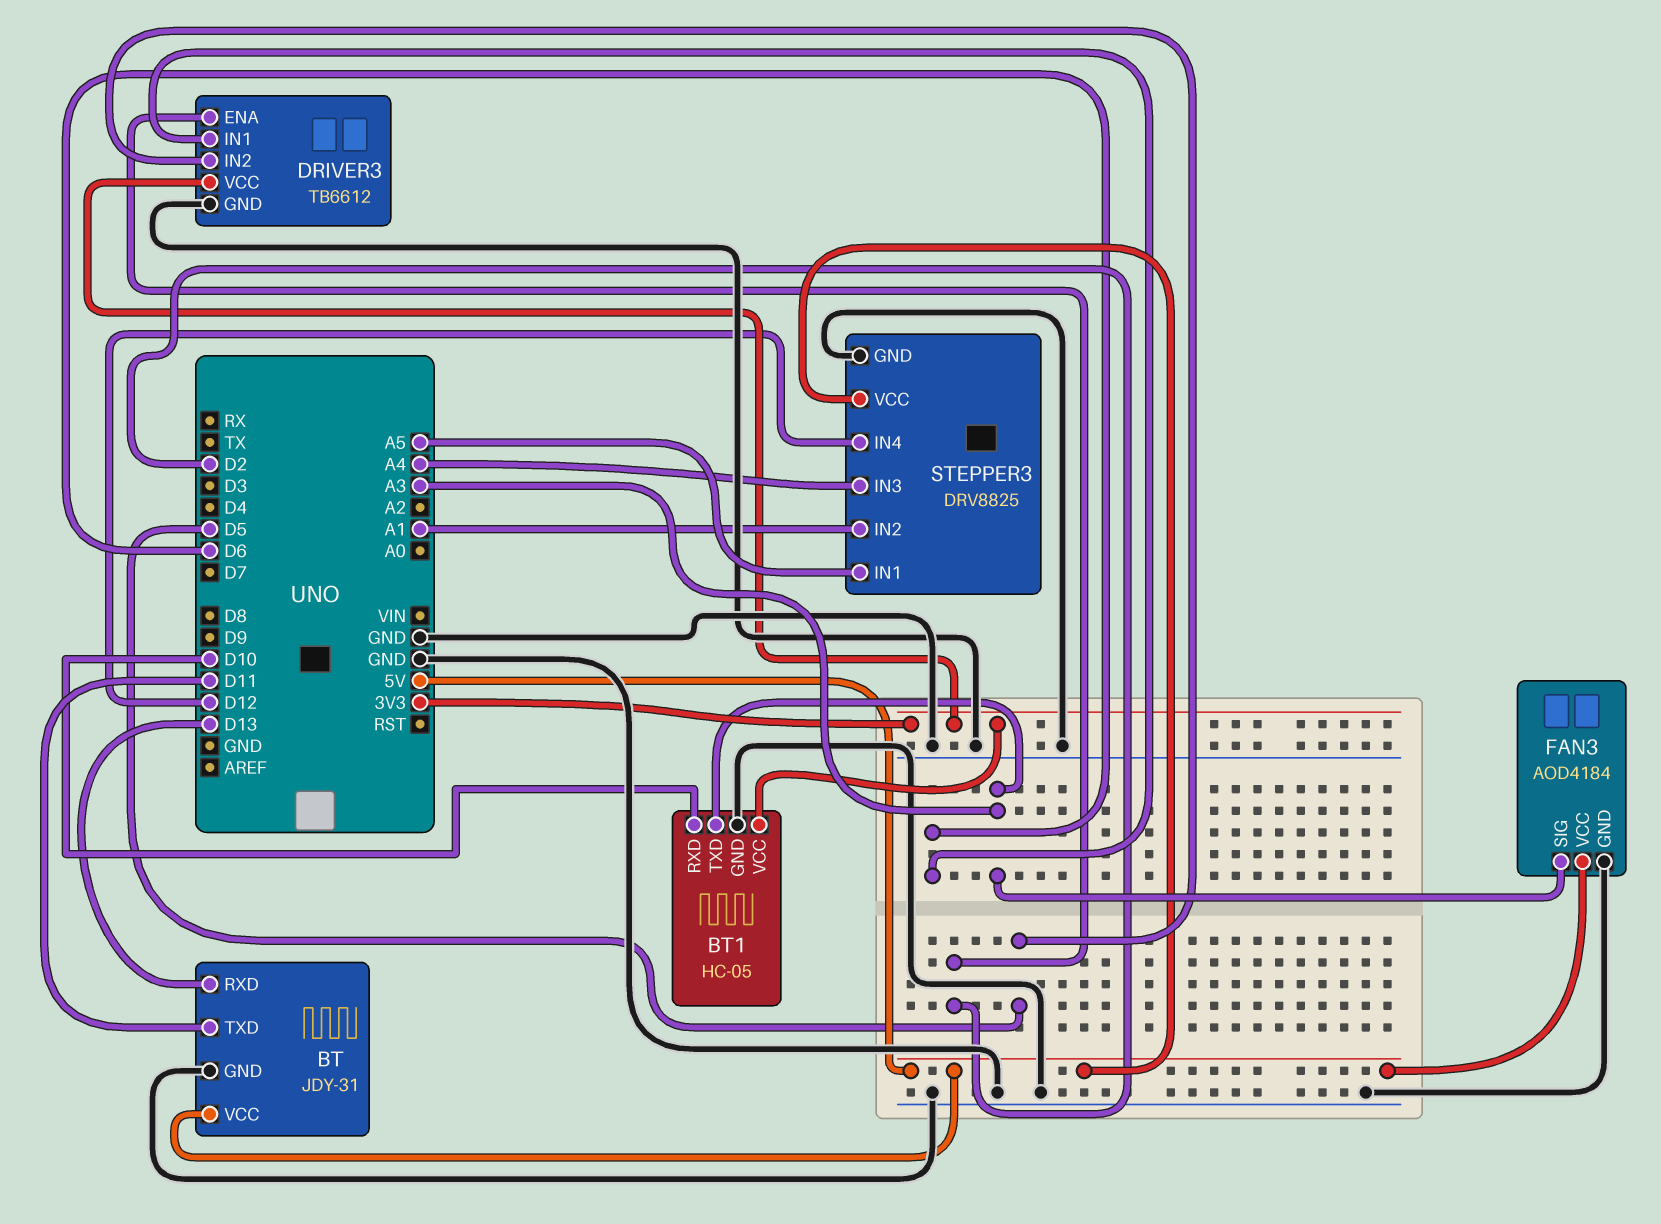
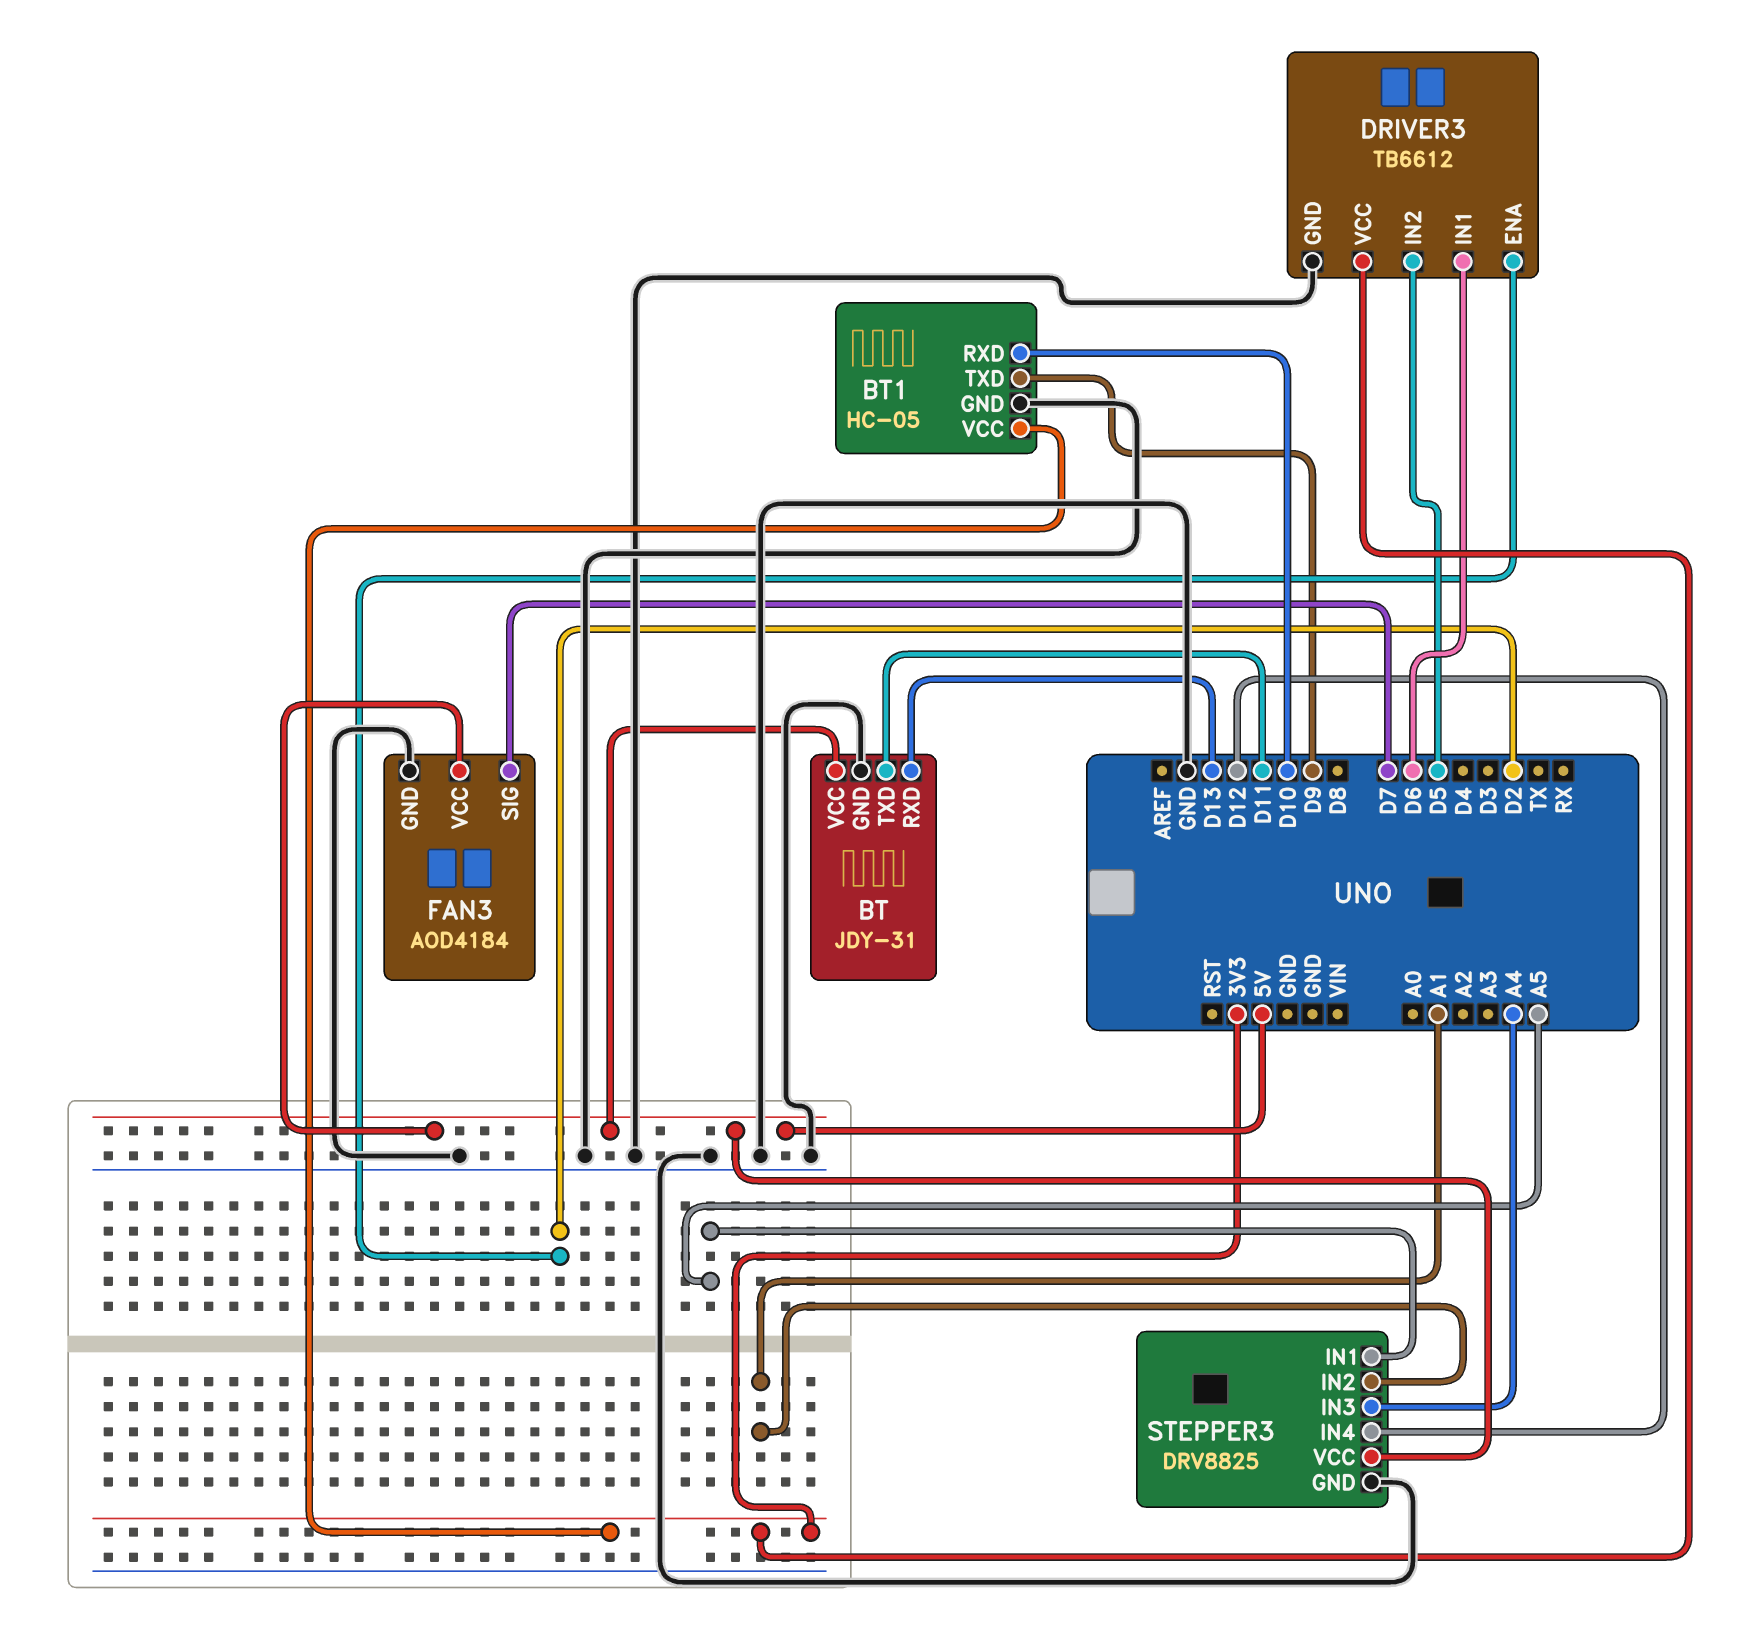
BT1 pin TXD: A3 -> D9
FAN3 pin SIG: A3 -> D7

